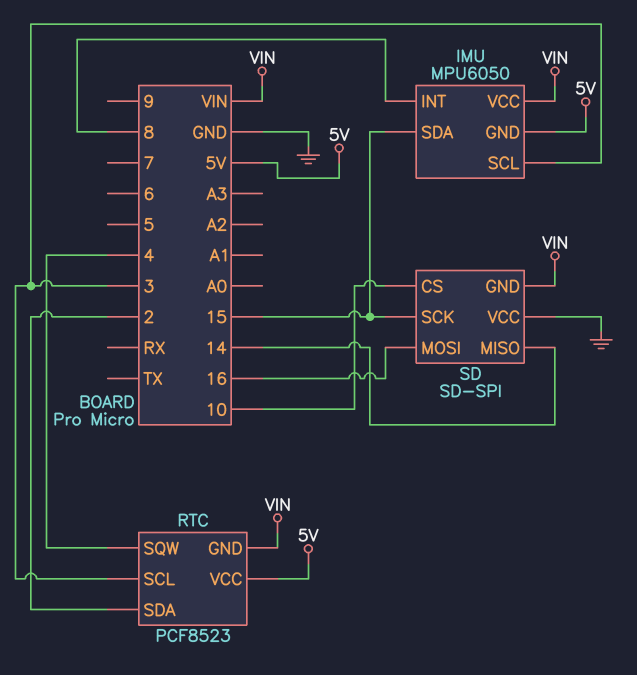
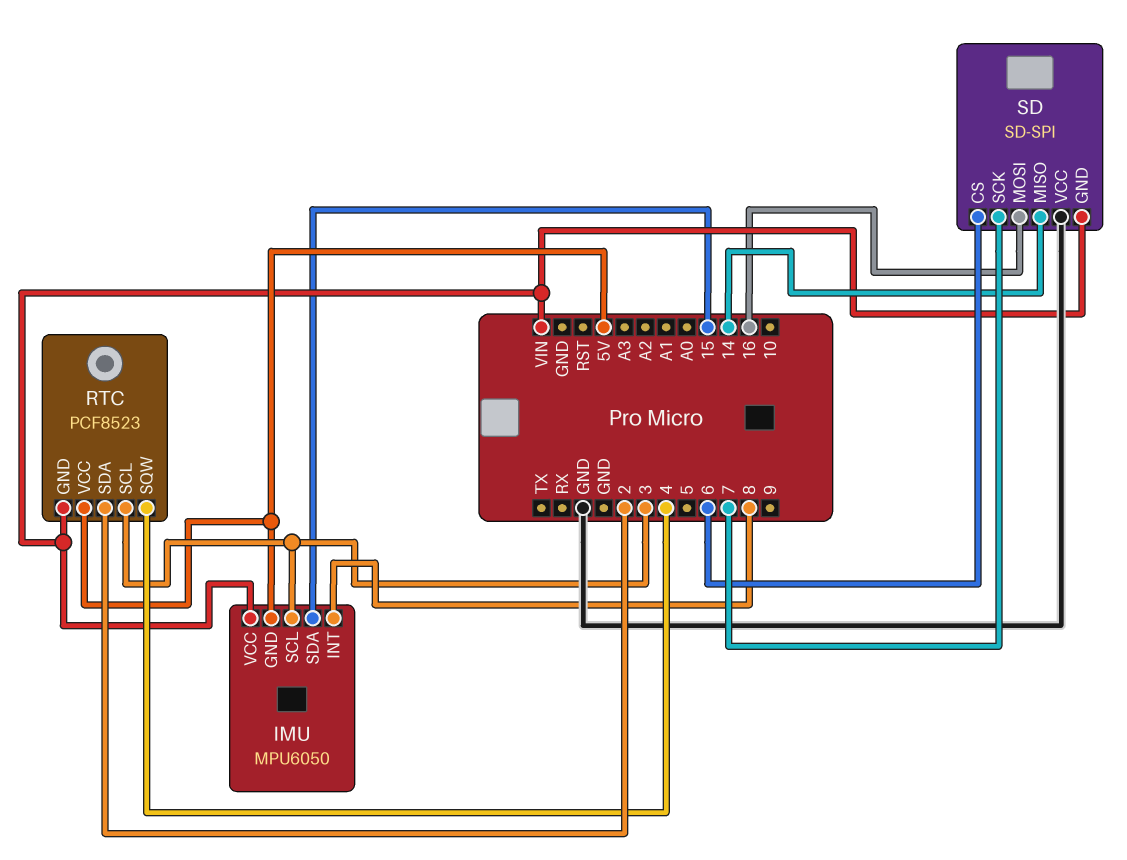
SD pin CS: 10 -> 6
SD pin SCK: 15 -> 7

